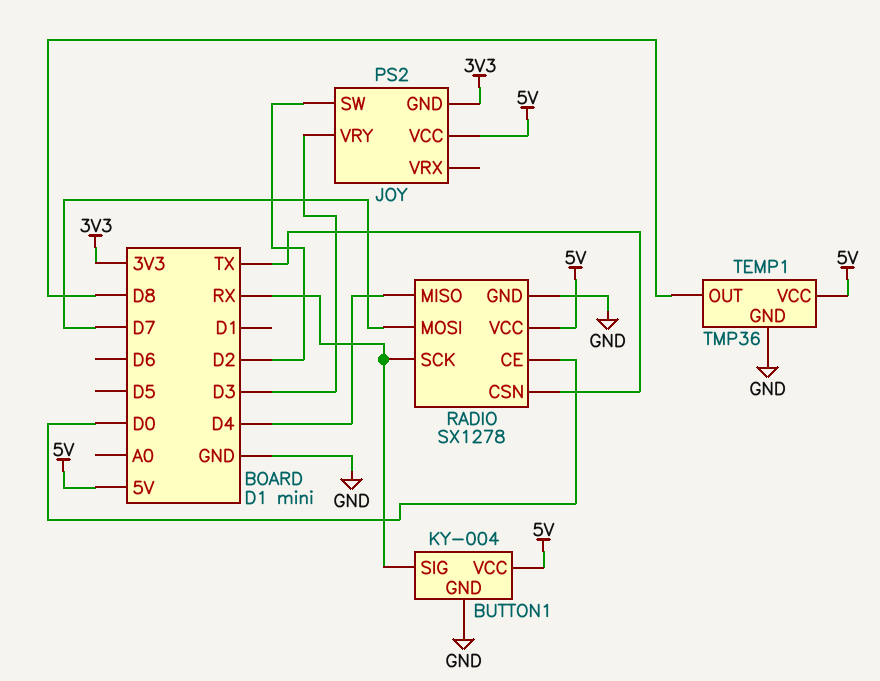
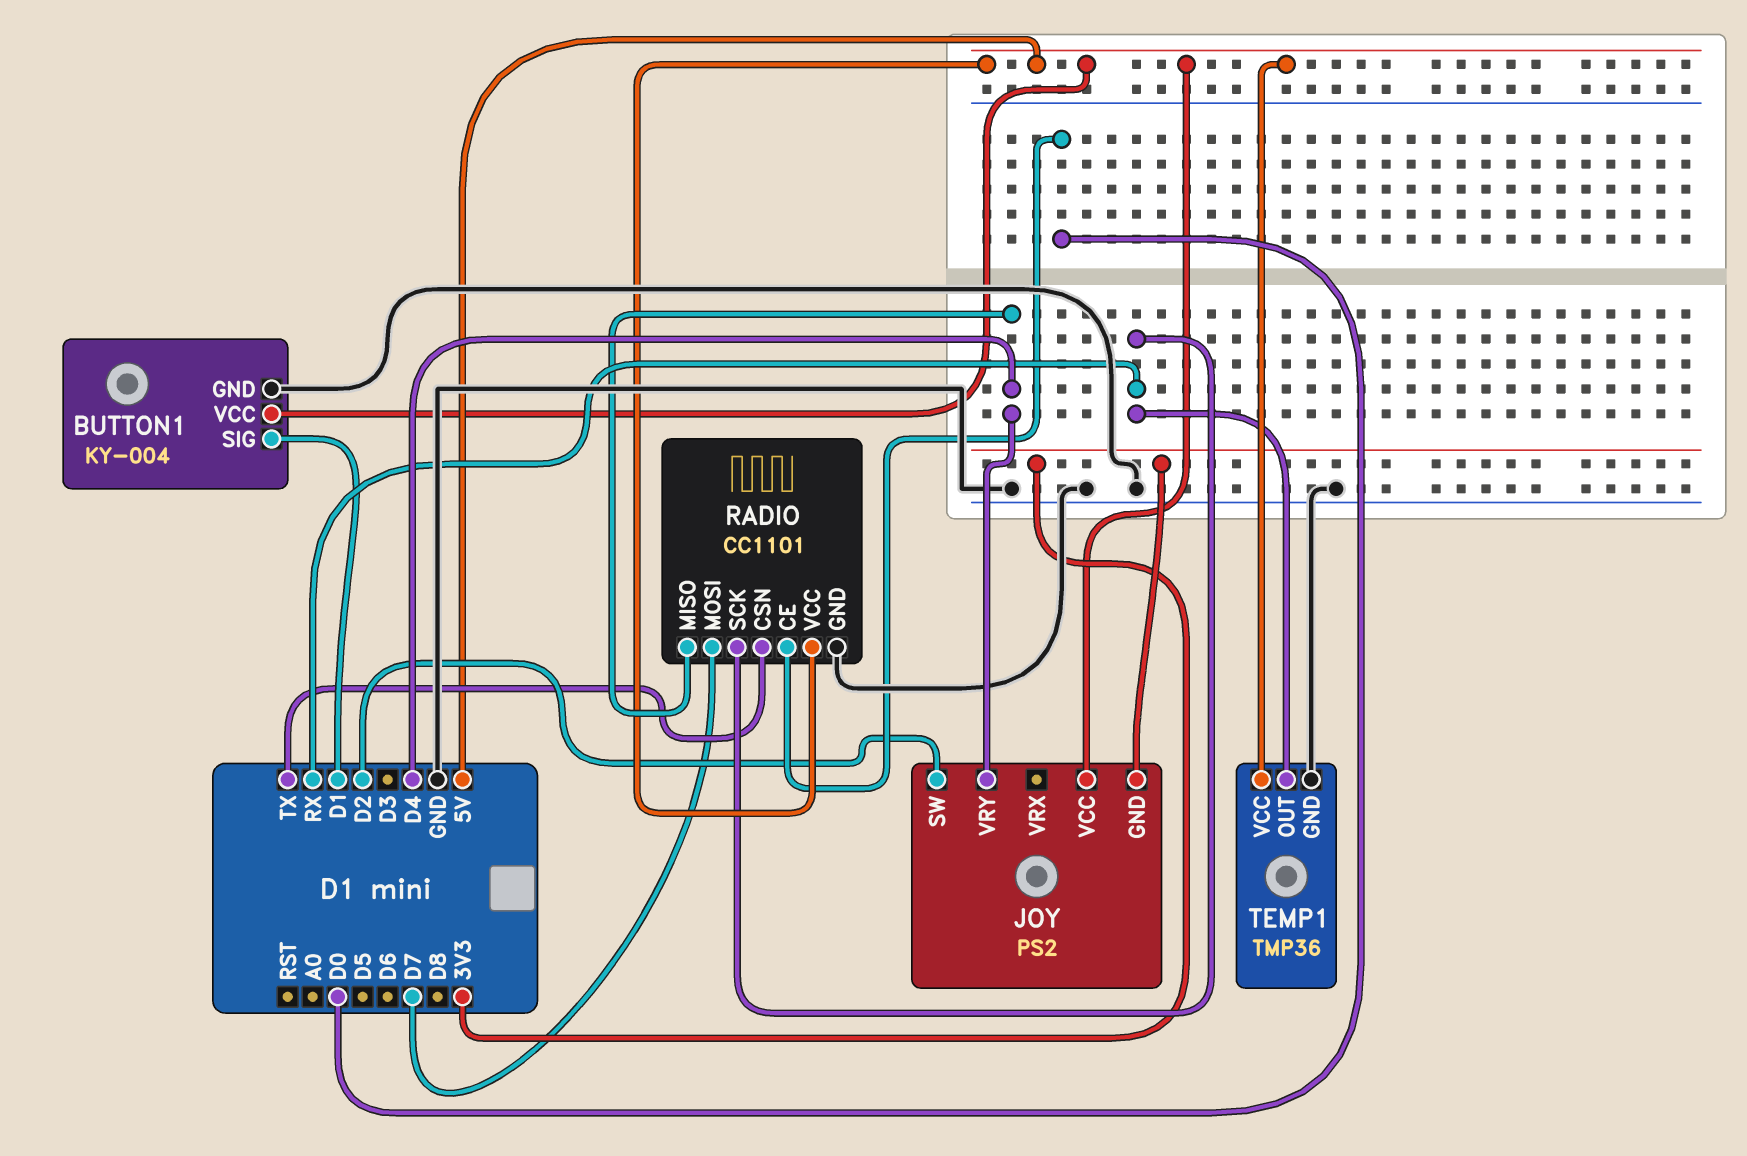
BUTTON1 pin SIG: RX -> D1
JOY pin VRY: D3 -> D4
RADIO: SX1278 -> CC1101
TEMP1 pin OUT: D8 -> RX

